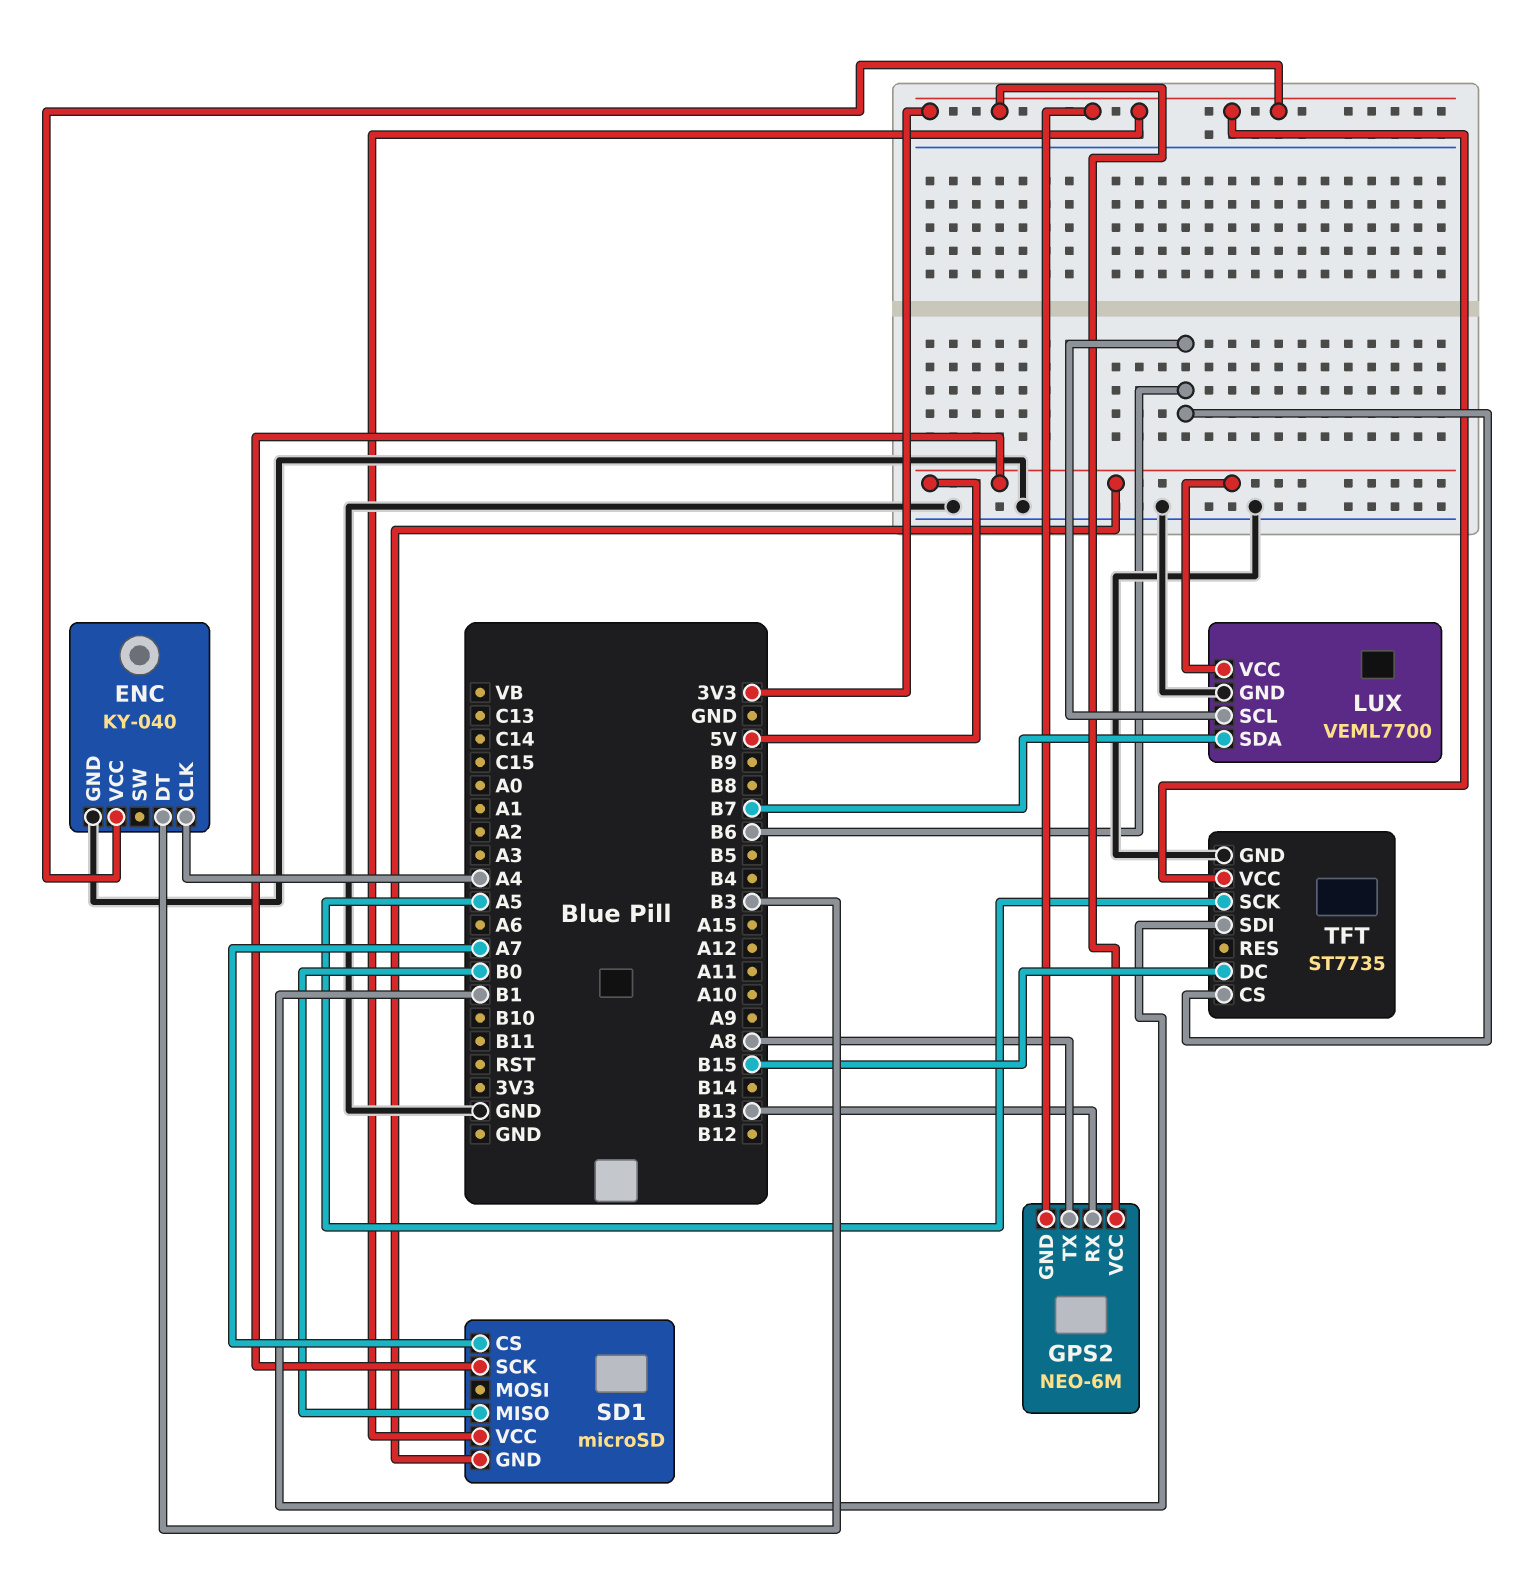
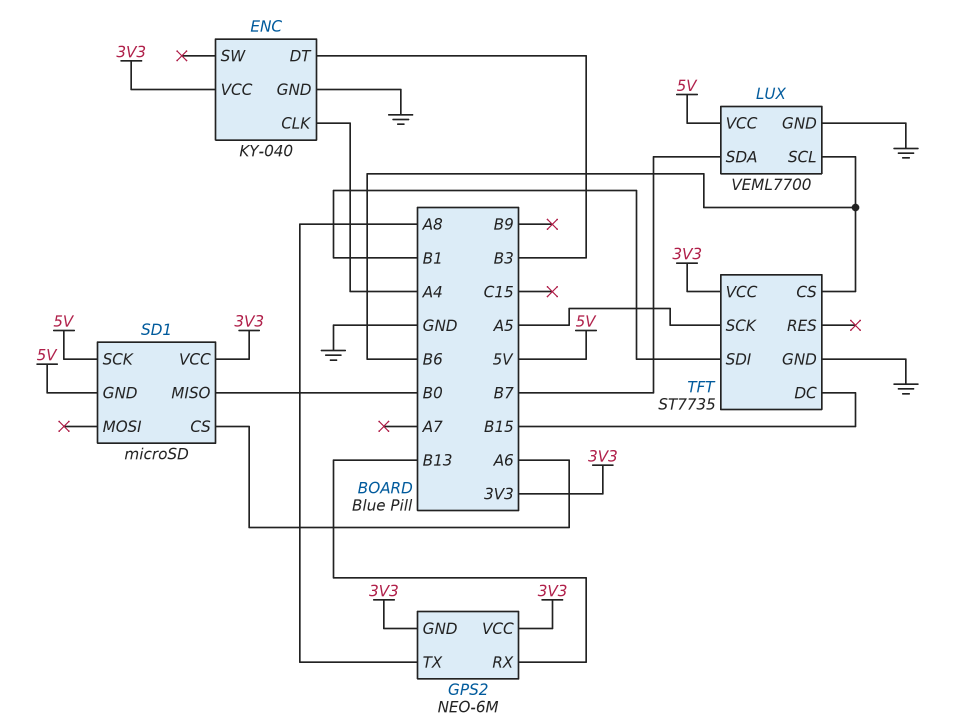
SD1 pin CS: A7 -> A6

